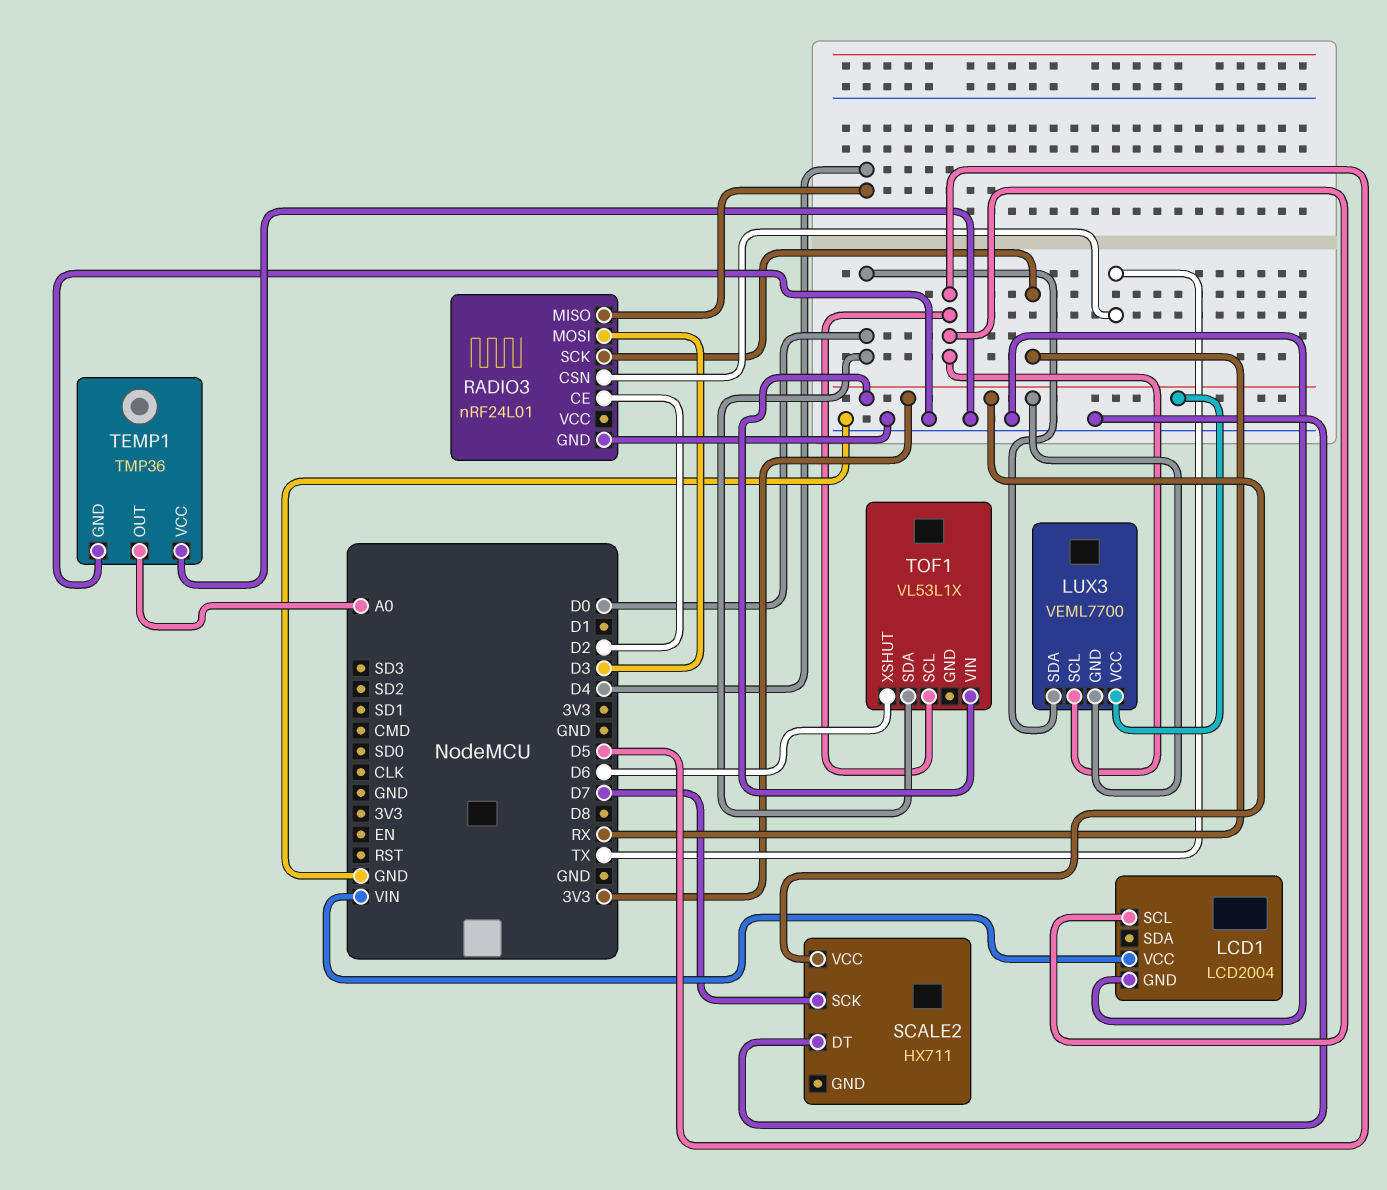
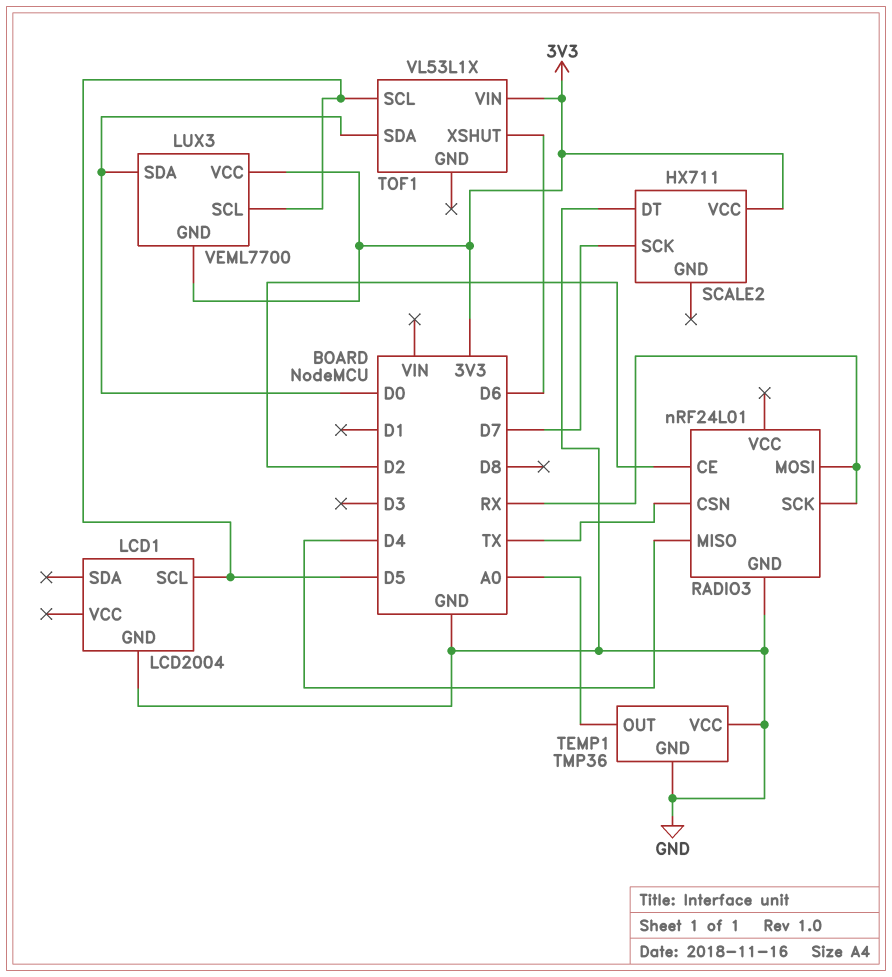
LCD1 pin VCC: VIN -> none
RADIO3 pin MOSI: D3 -> RX

